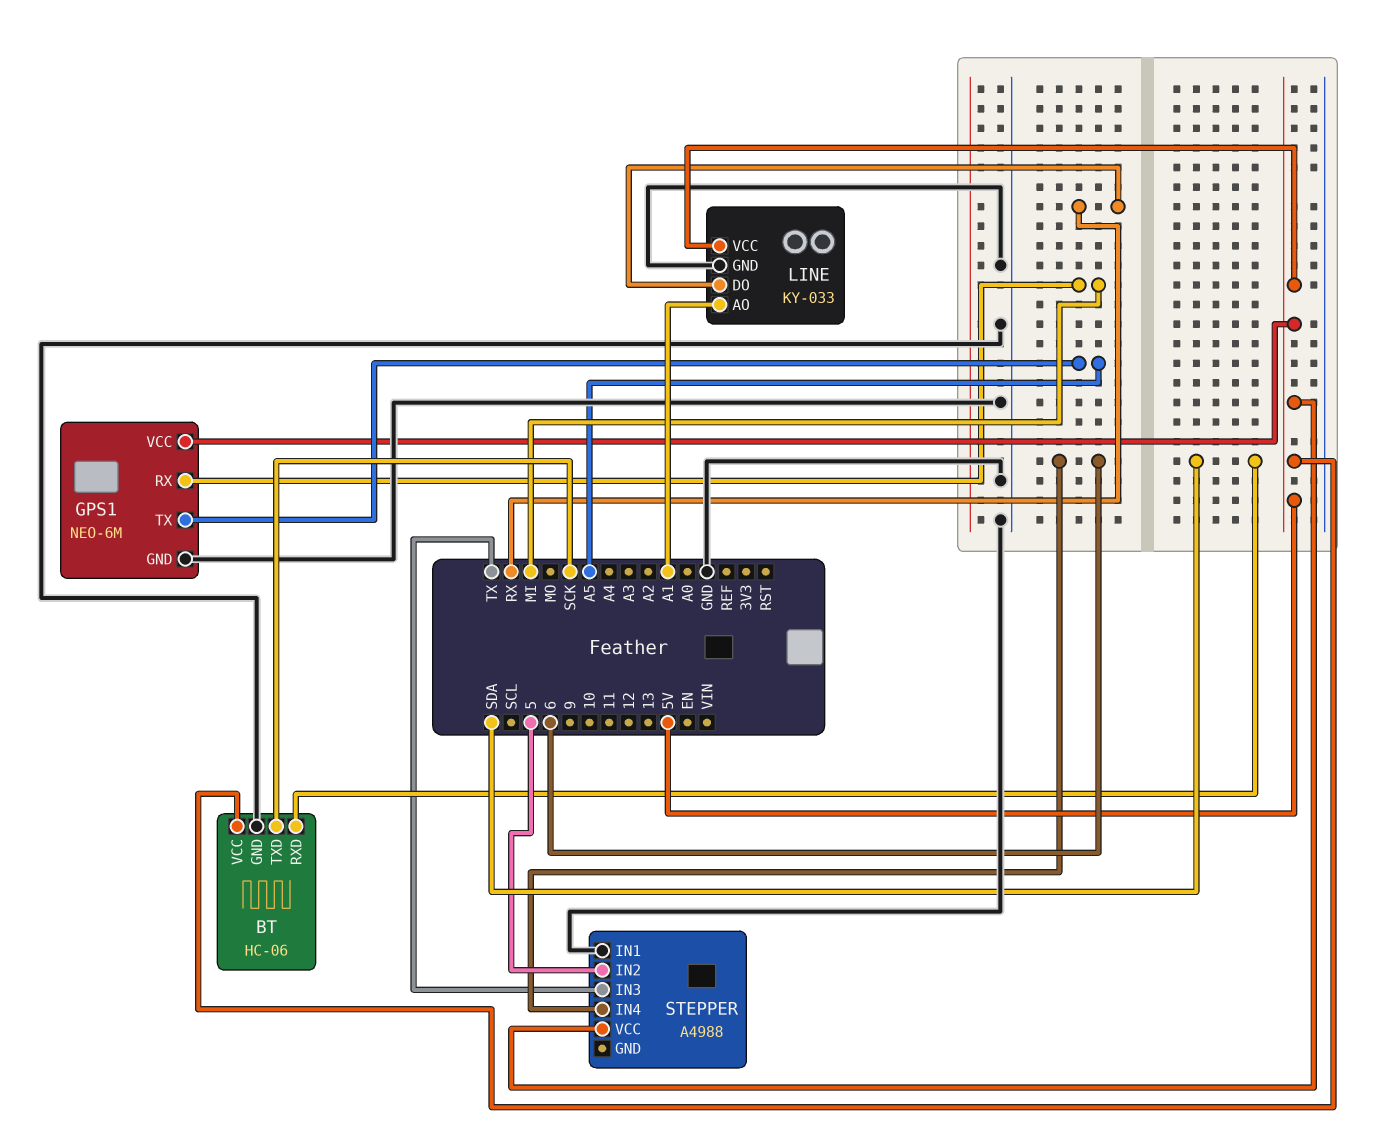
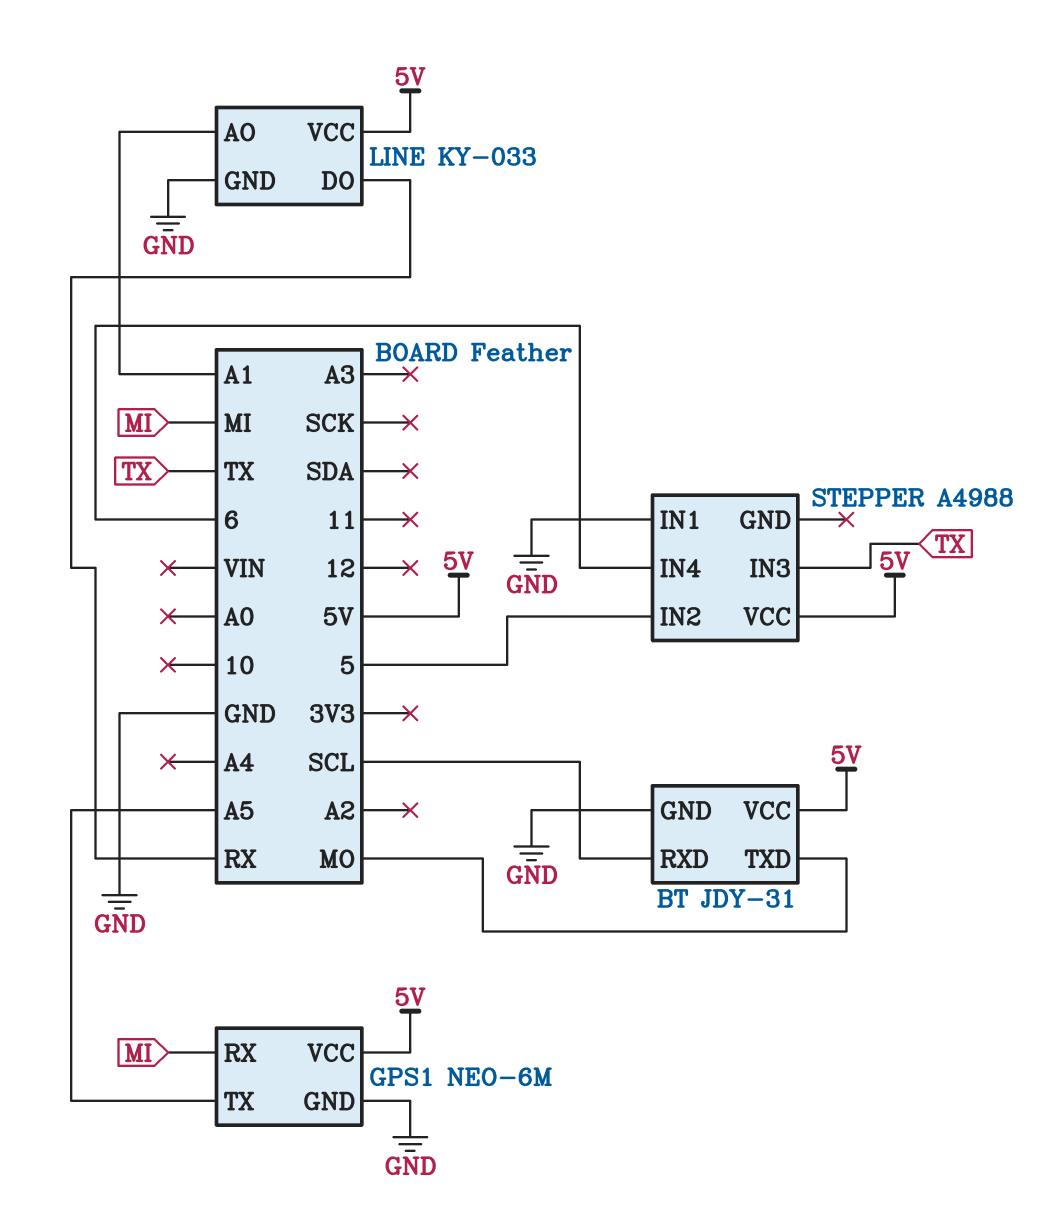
BT: HC-06 -> JDY-31
BT pin RXD: SDA -> SCL
BT pin TXD: SCK -> MO

